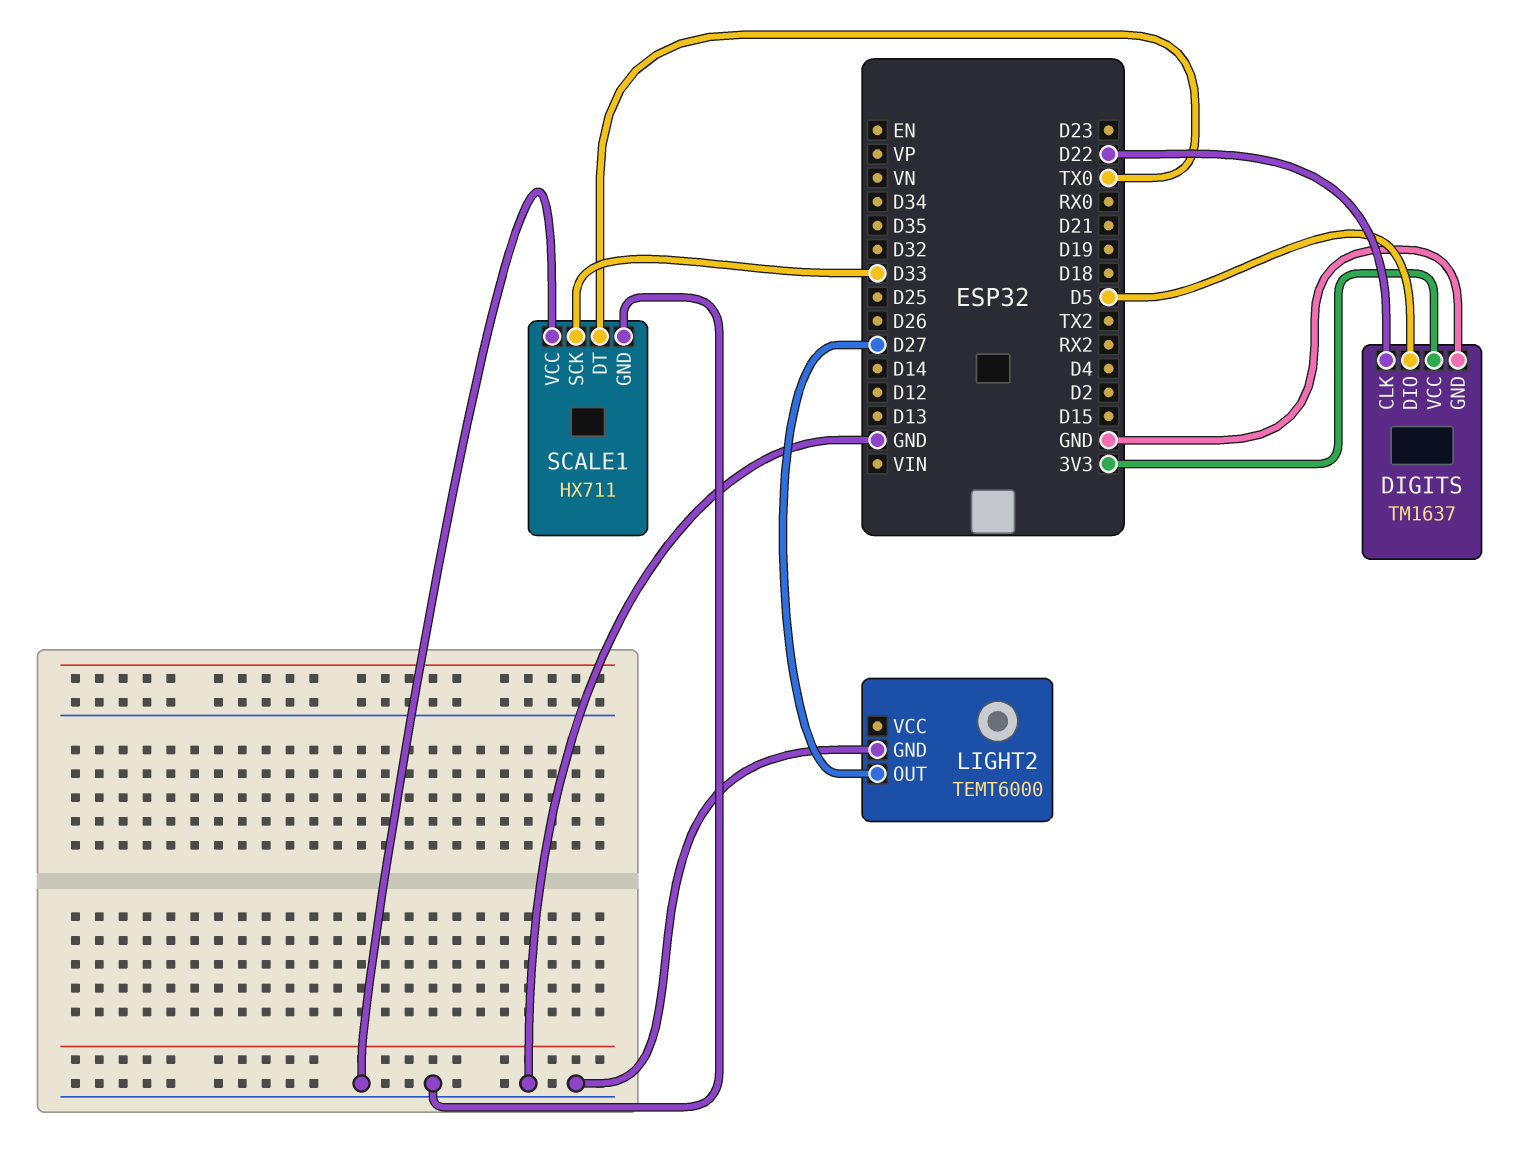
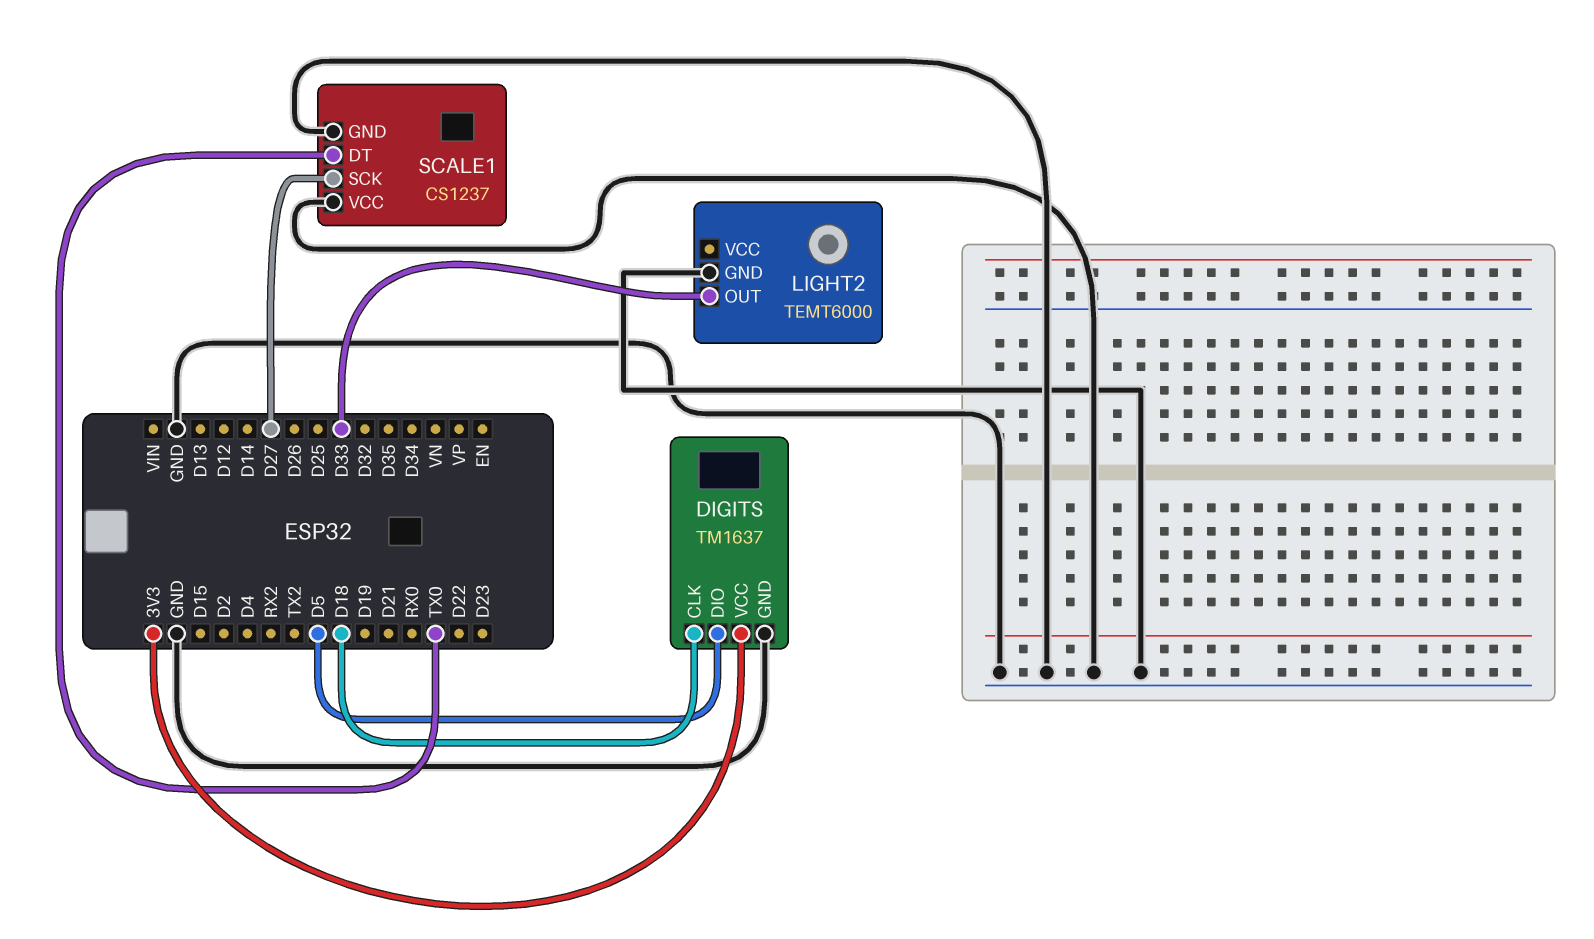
DIGITS pin CLK: D22 -> D18
LIGHT2 pin OUT: D27 -> D33
SCALE1: HX711 -> CS1237
SCALE1 pin SCK: D33 -> D27

